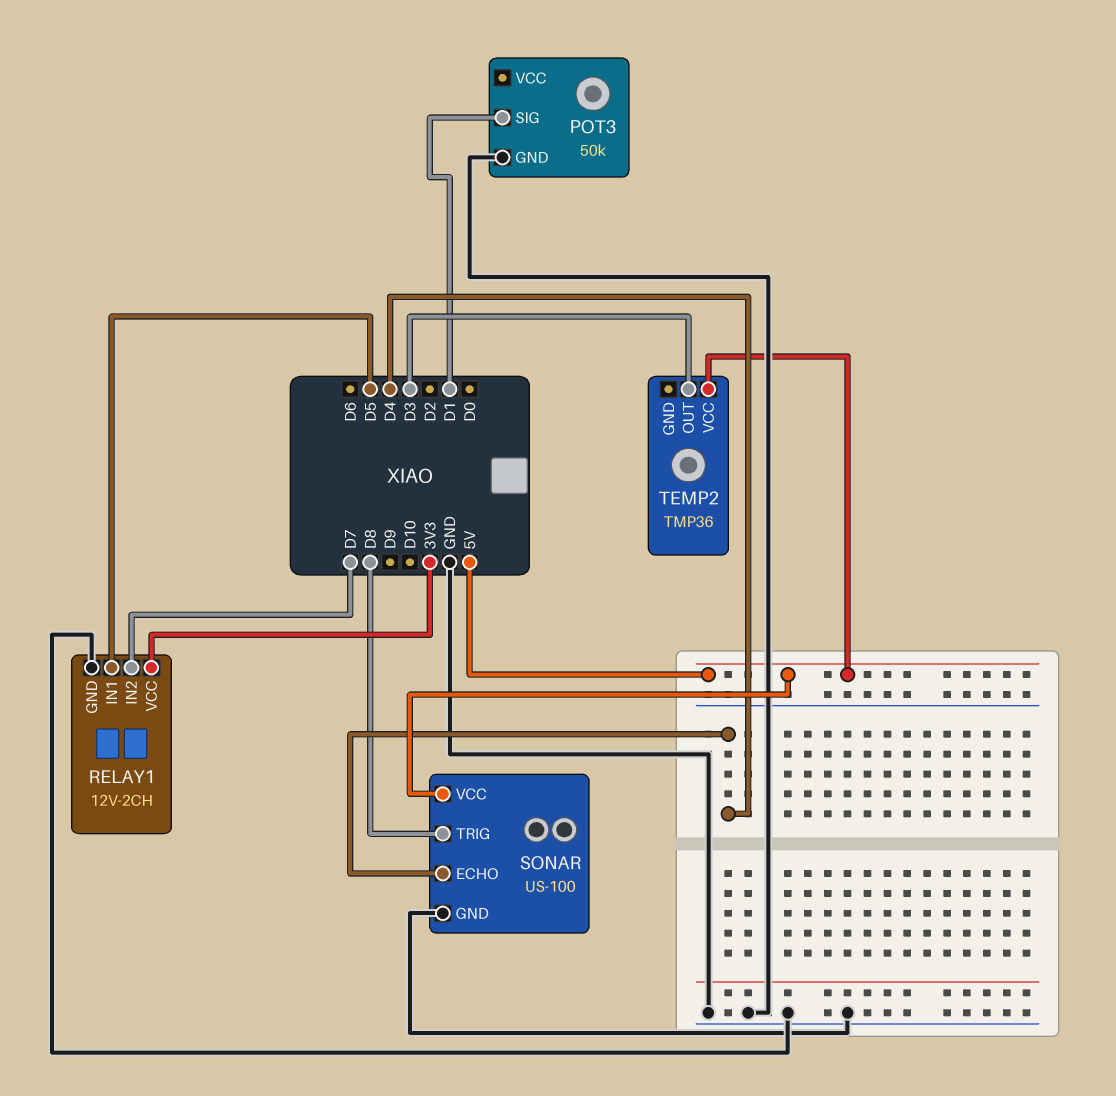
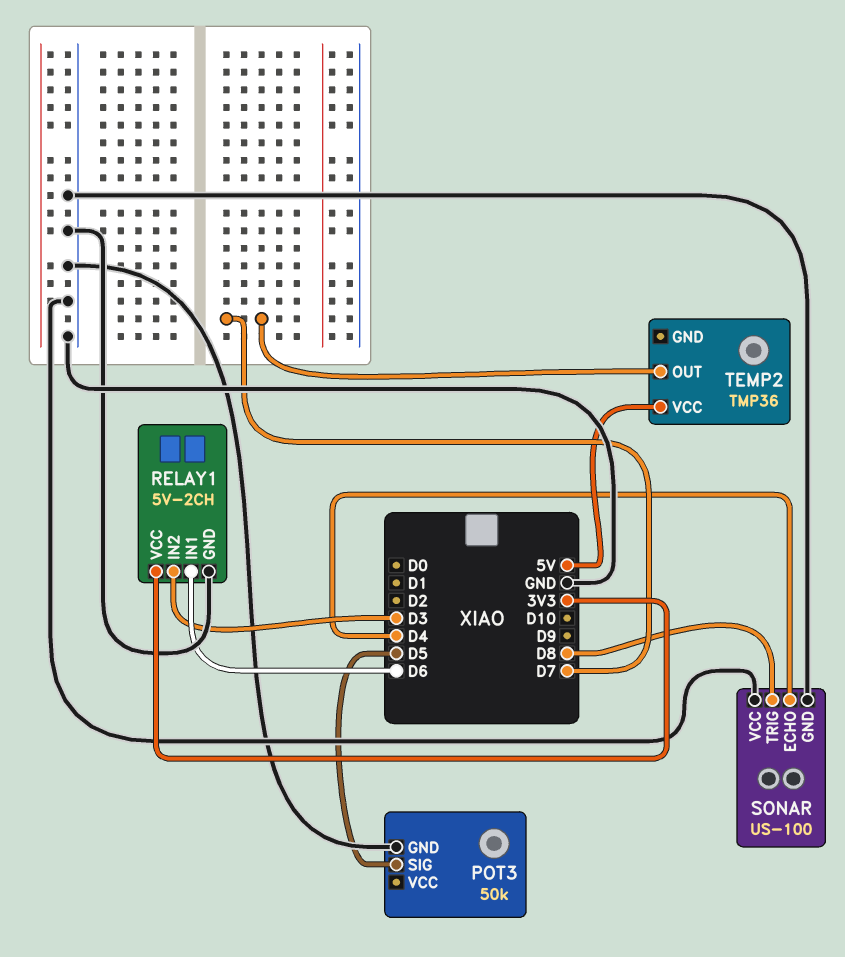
POT3 pin SIG: D1 -> D5
RELAY1: 12V-2CH -> 5V-2CH
RELAY1 pin IN1: D5 -> D6
RELAY1 pin IN2: D7 -> D3
SONAR pin VCC: 5V -> GND
TEMP2 pin OUT: D3 -> D7

